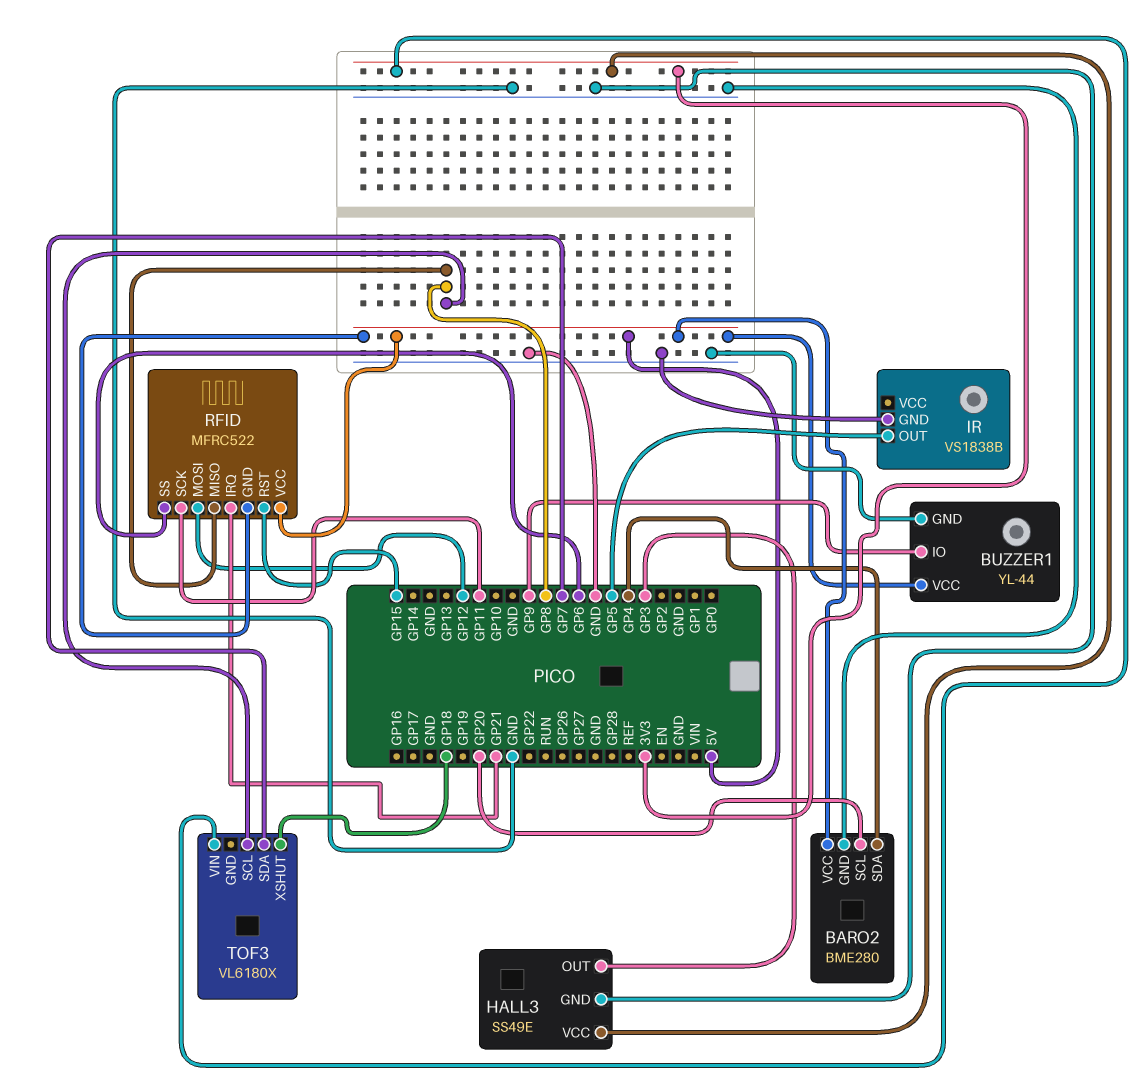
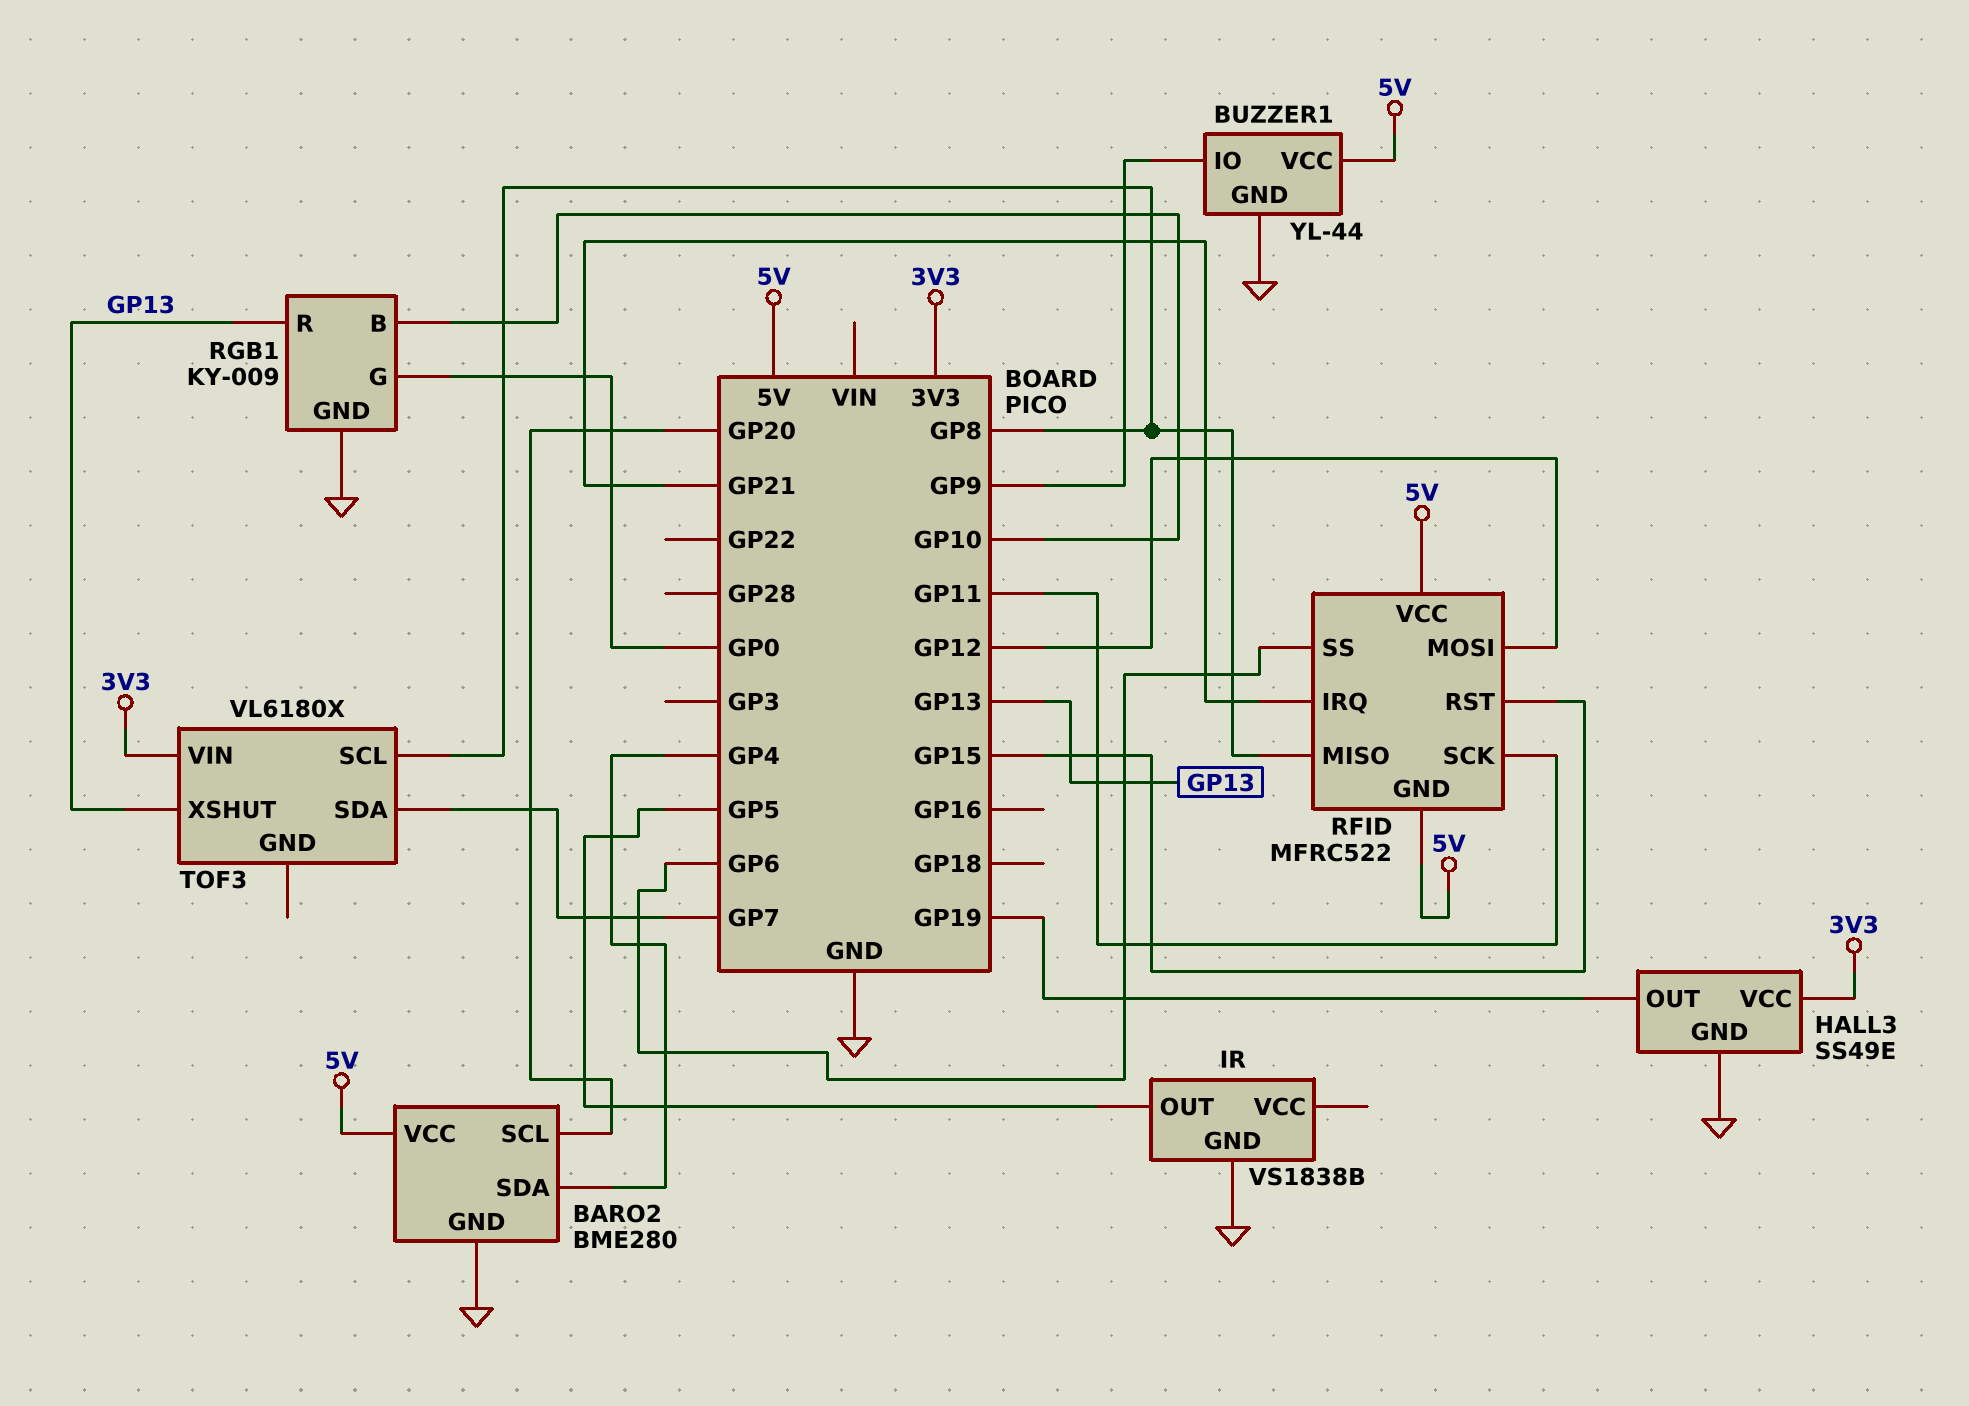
HALL3 pin OUT: GP3 -> GP19
RGB1: none -> KY-009
RGB1 pin B: none -> GP10
RGB1 pin G: none -> GP0
RGB1 pin GND: none -> GND
RGB1 pin R: none -> GP13
TOF3 pin XSHUT: GP18 -> GP13

